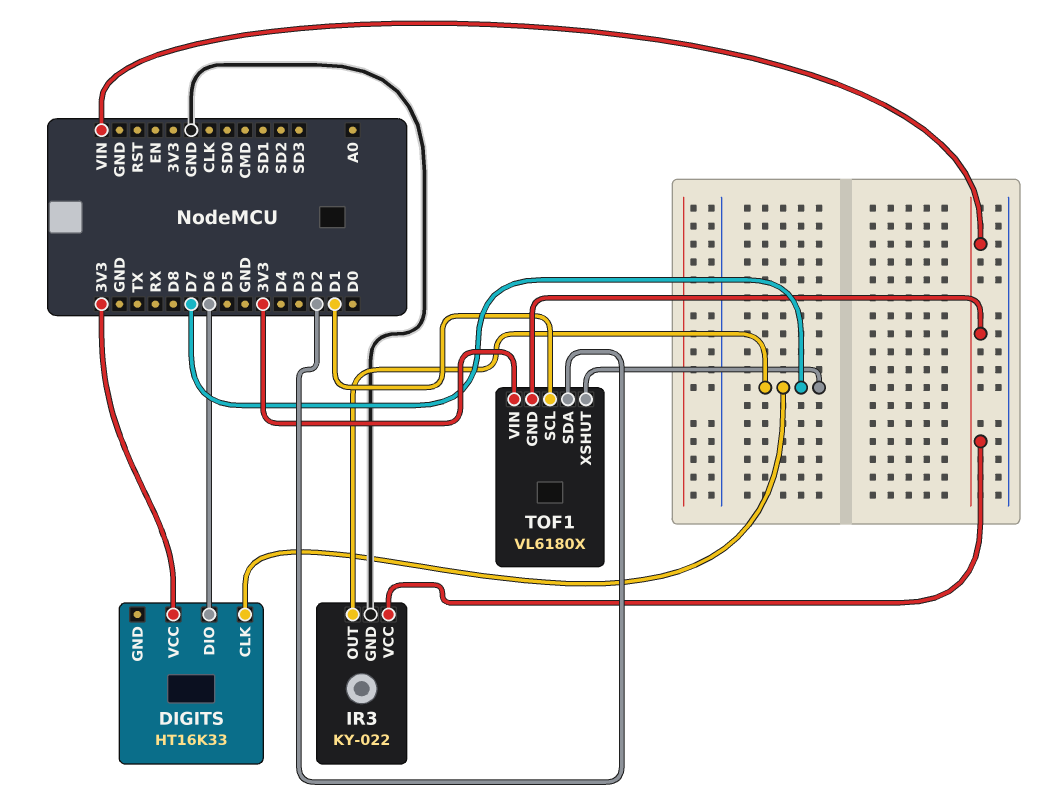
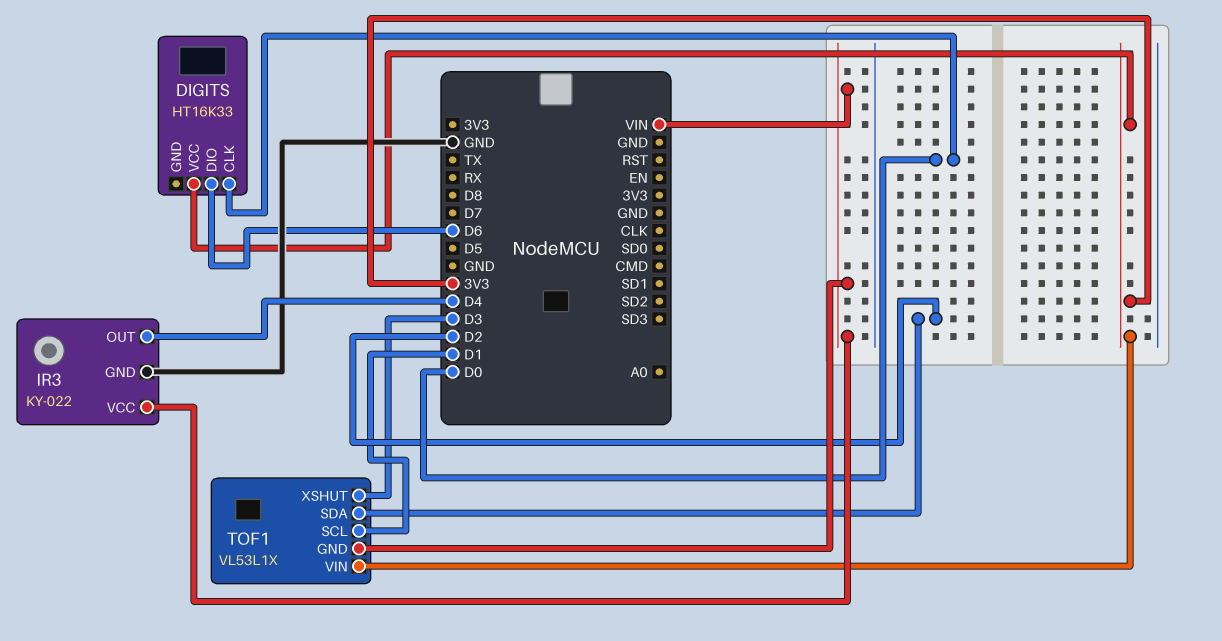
DIGITS pin CLK: D7 -> D0
IR3 pin OUT: D7 -> D4
TOF1: VL6180X -> VL53L1X
TOF1 pin XSHUT: D7 -> D3

